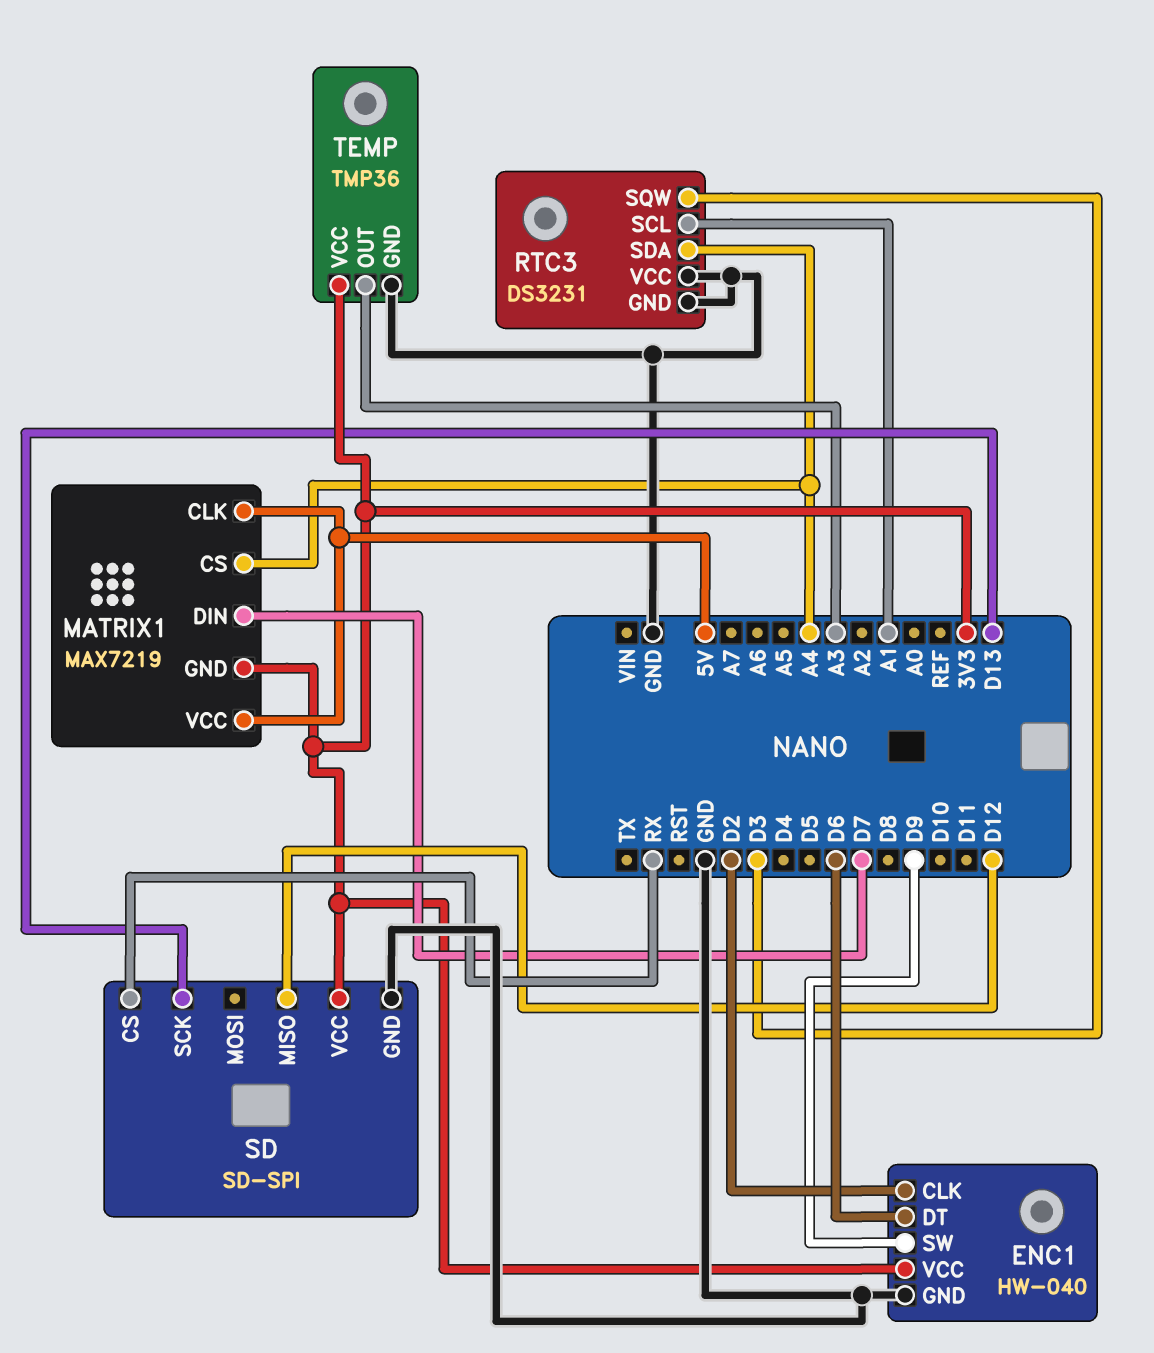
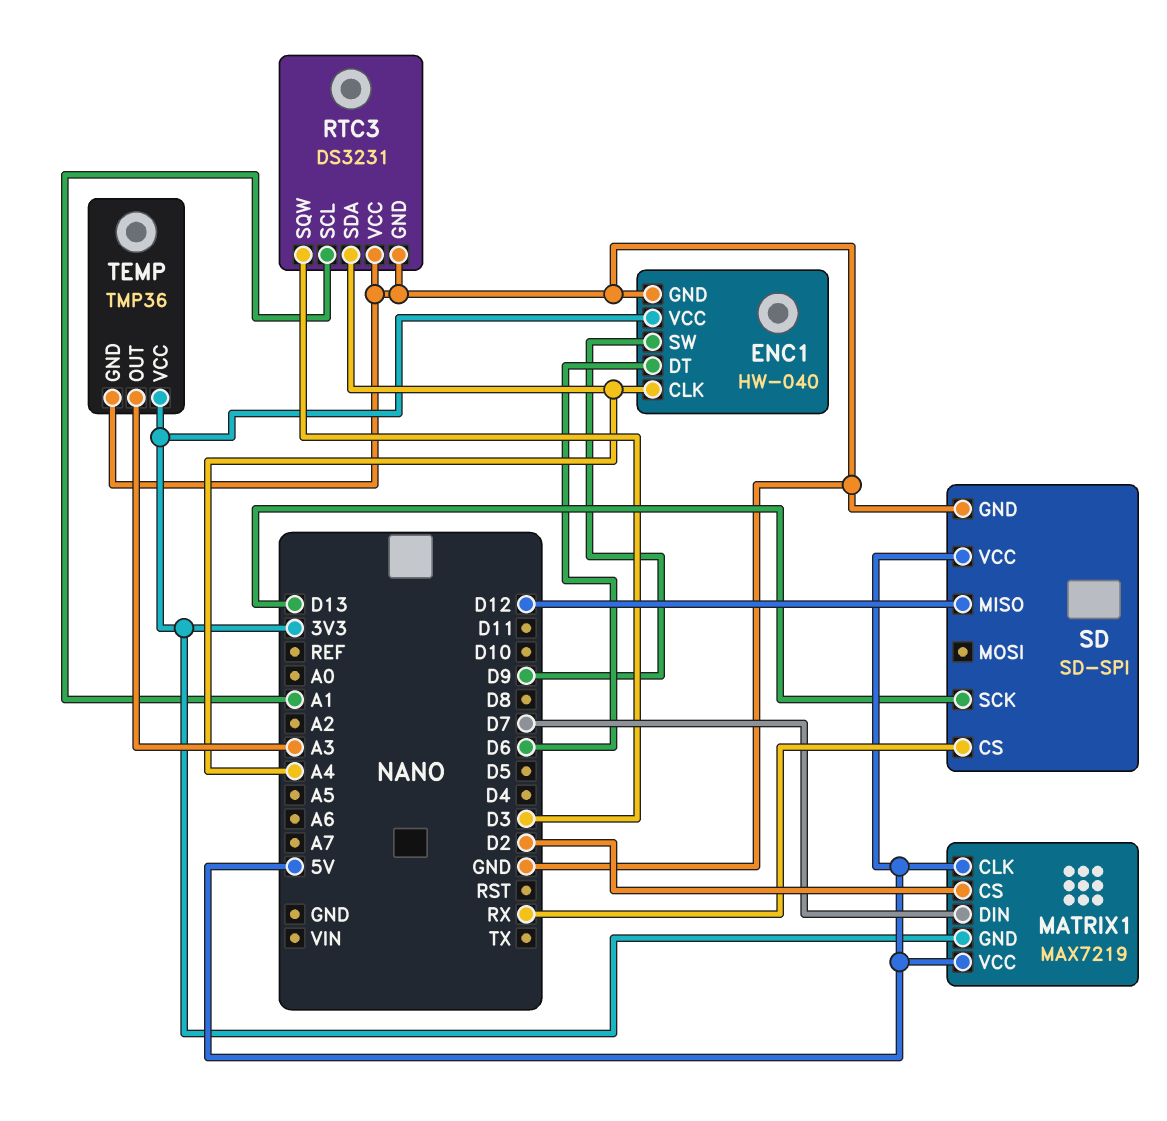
ENC1 pin CLK: D2 -> A4
MATRIX1 pin CS: A4 -> D2
SD pin VCC: 3V3 -> 5V

